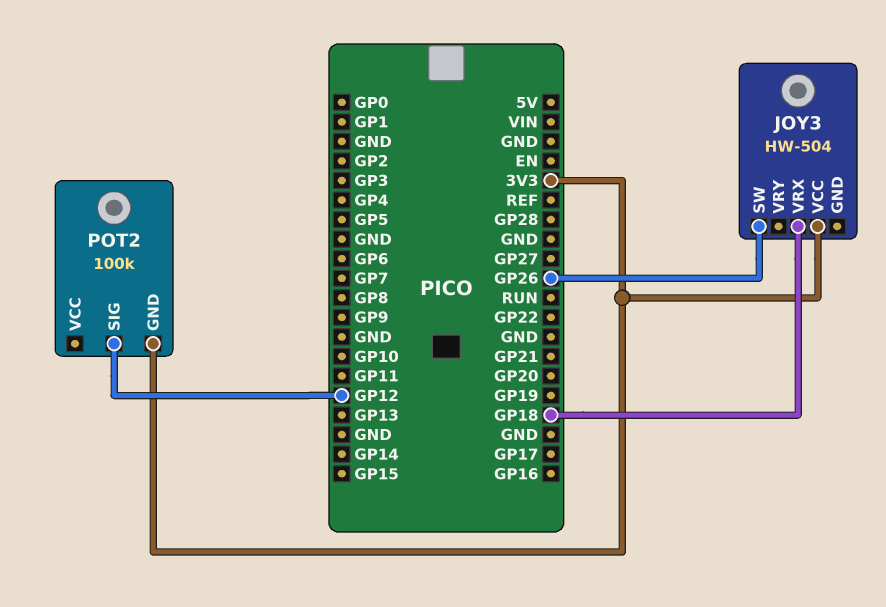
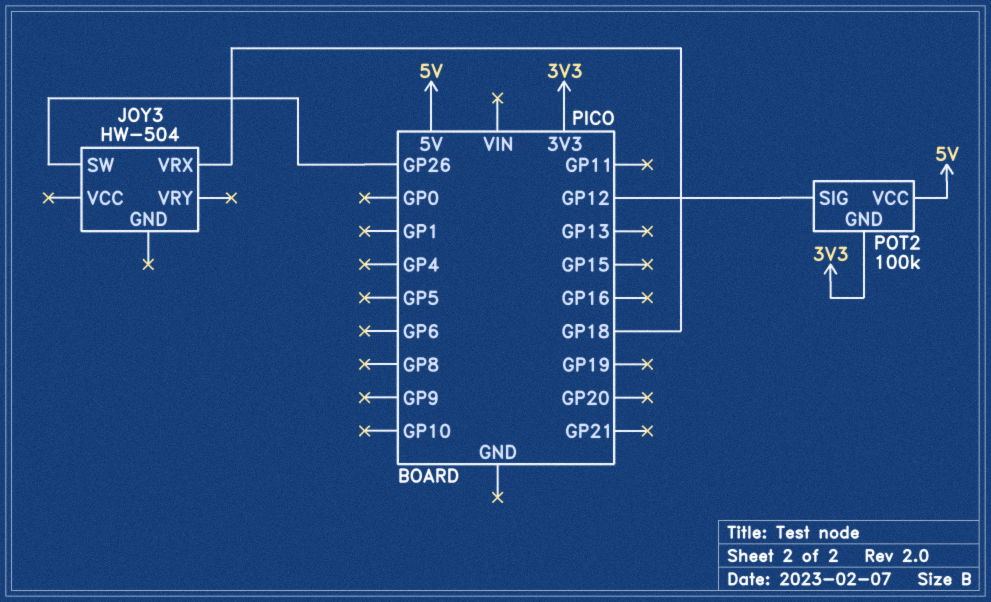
JOY3 pin VCC: 3V3 -> none
POT2 pin VCC: none -> 5V

